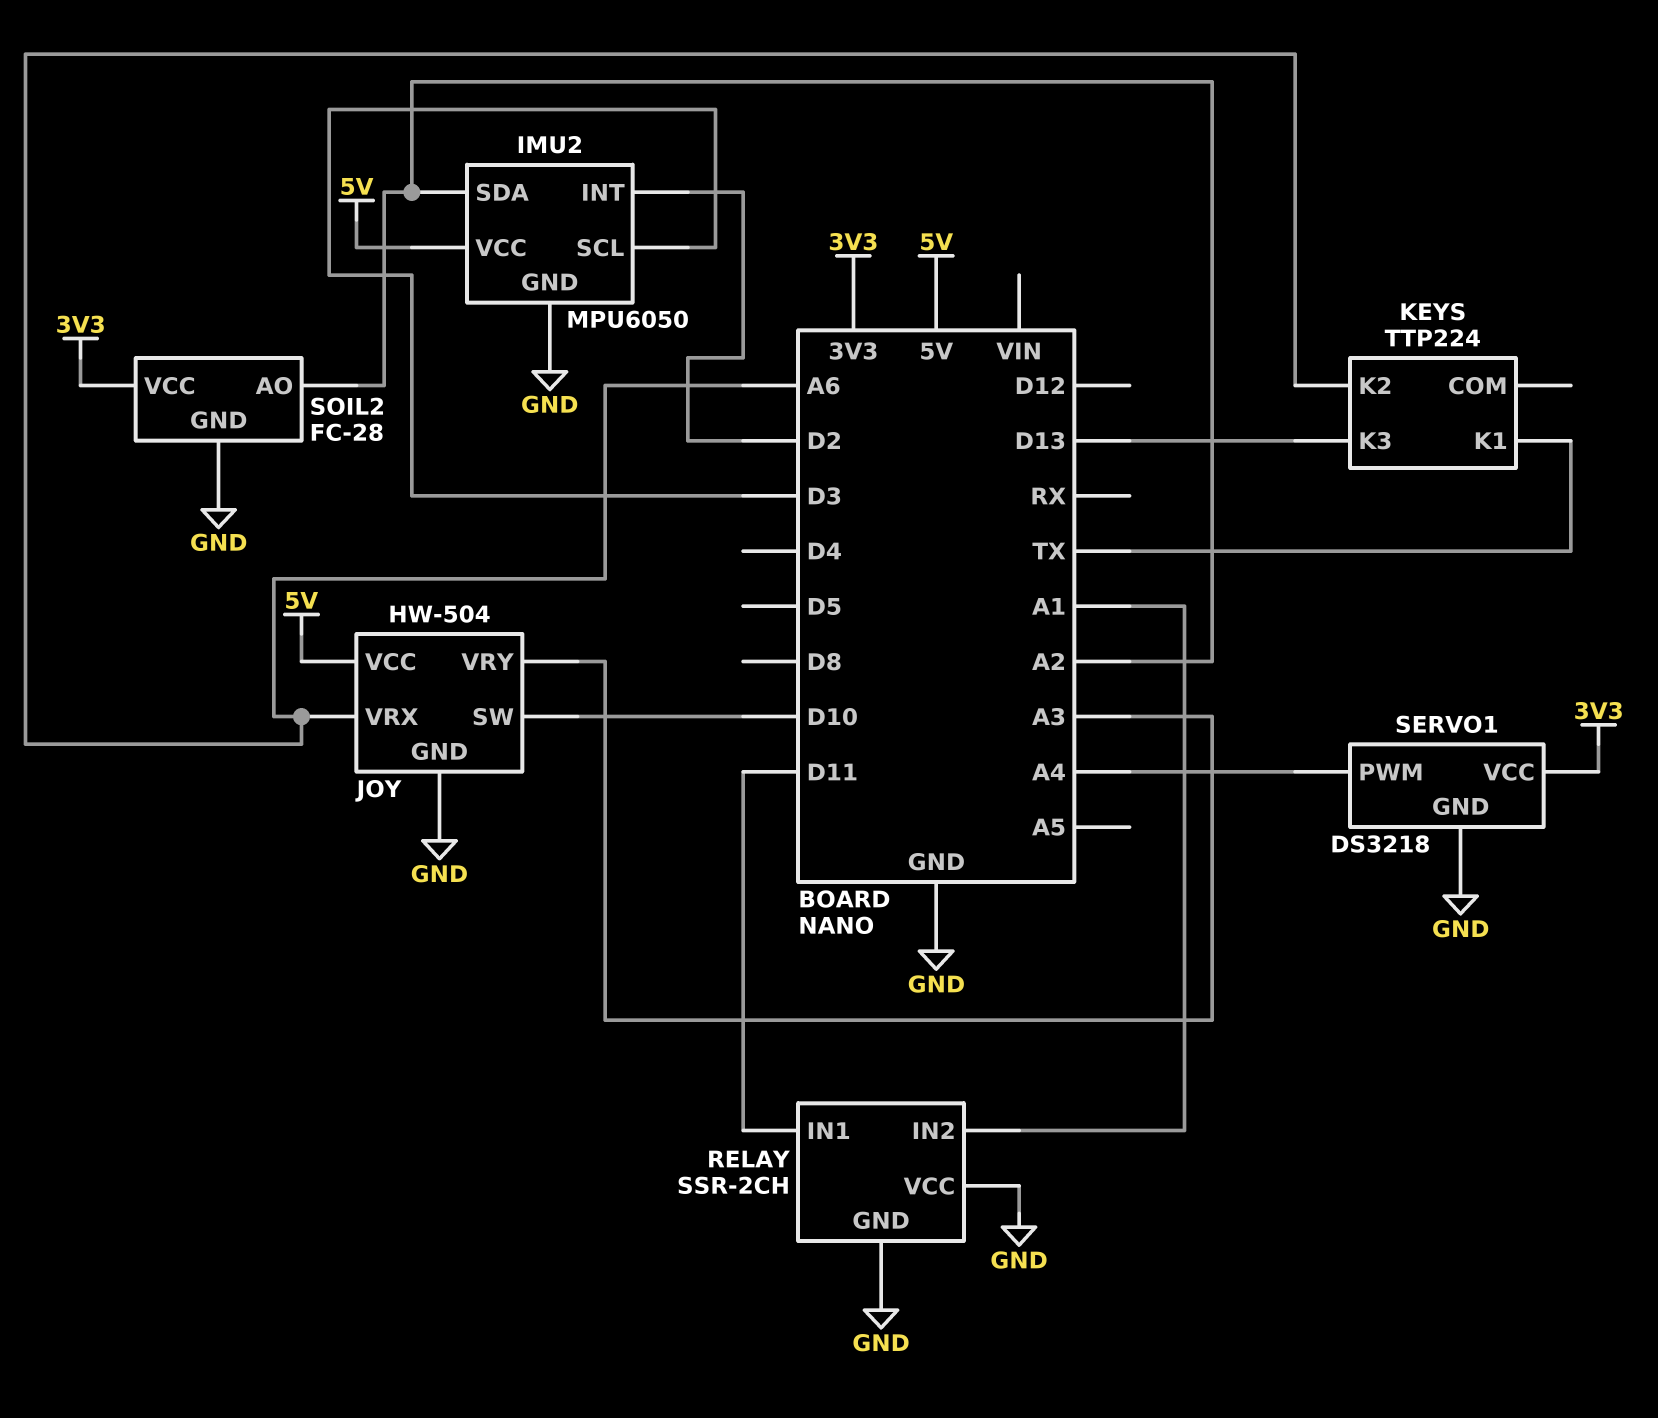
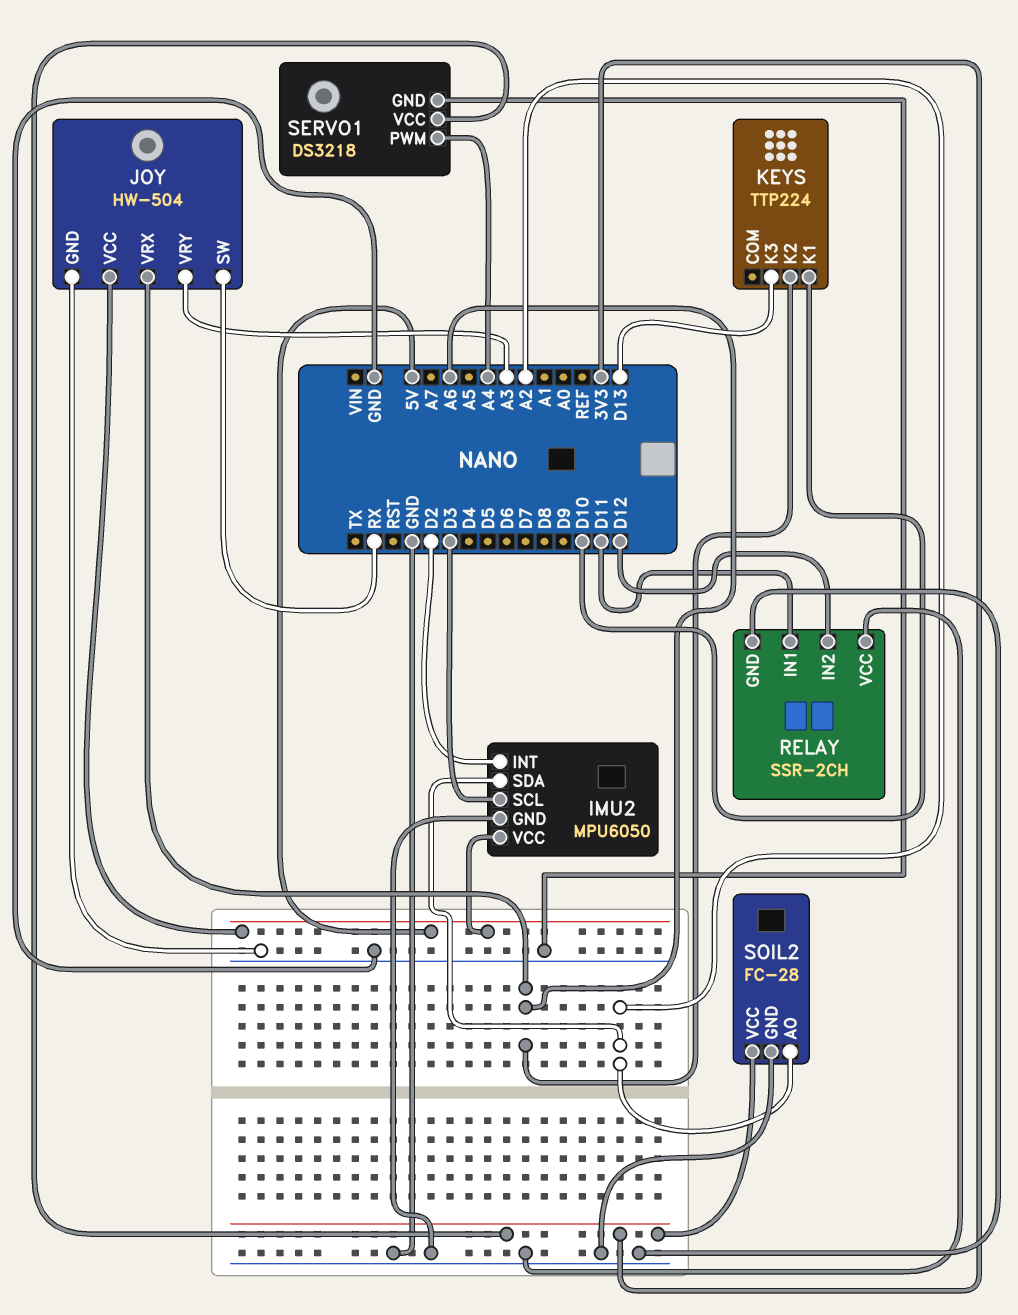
JOY pin SW: D10 -> RX
KEYS pin K1: TX -> D10
RELAY pin IN2: A1 -> D12

